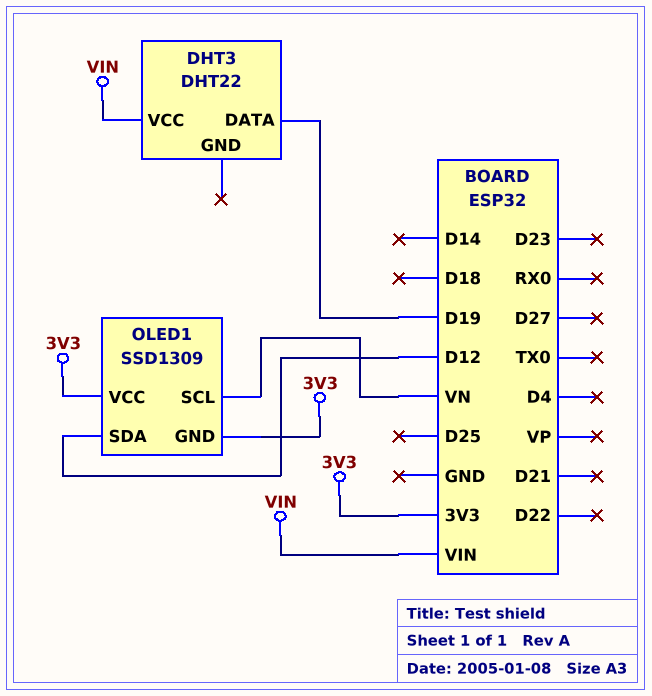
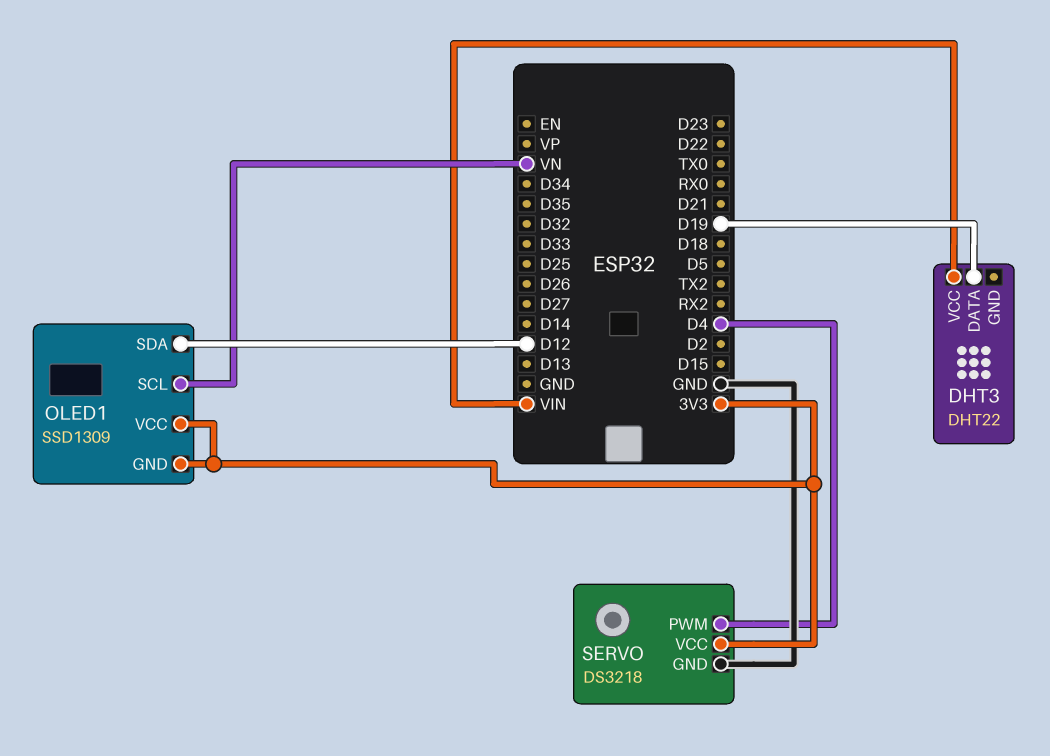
SERVO: none -> DS3218
SERVO pin GND: none -> GND
SERVO pin PWM: none -> D4
SERVO pin VCC: none -> 3V3

